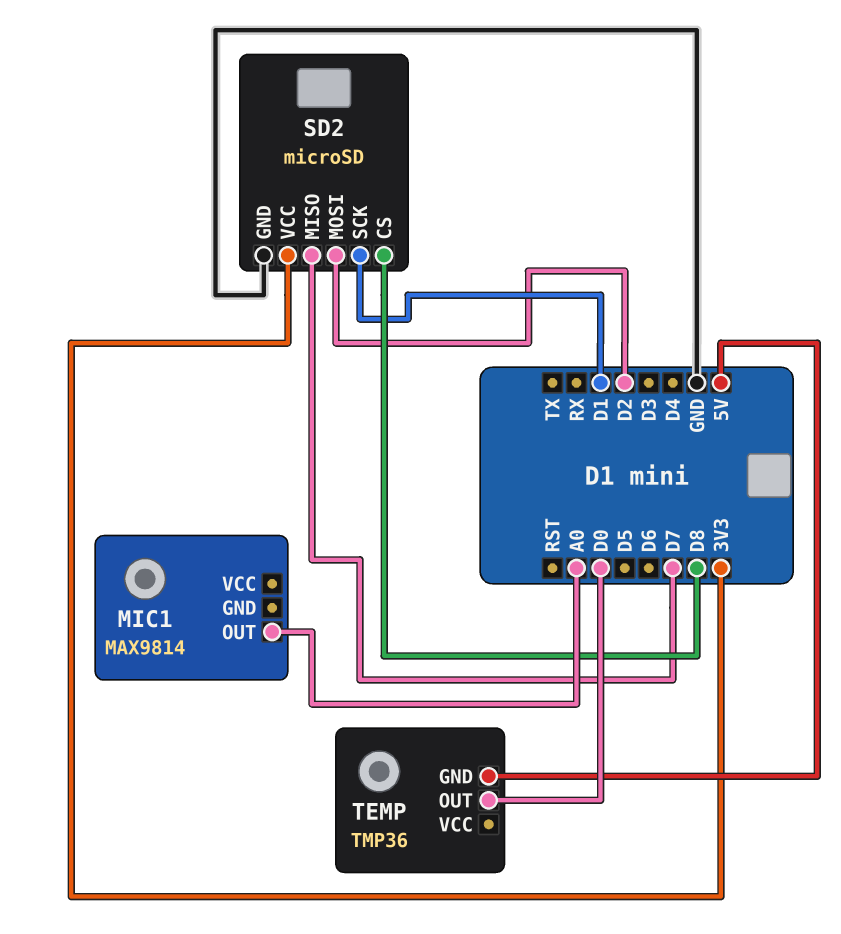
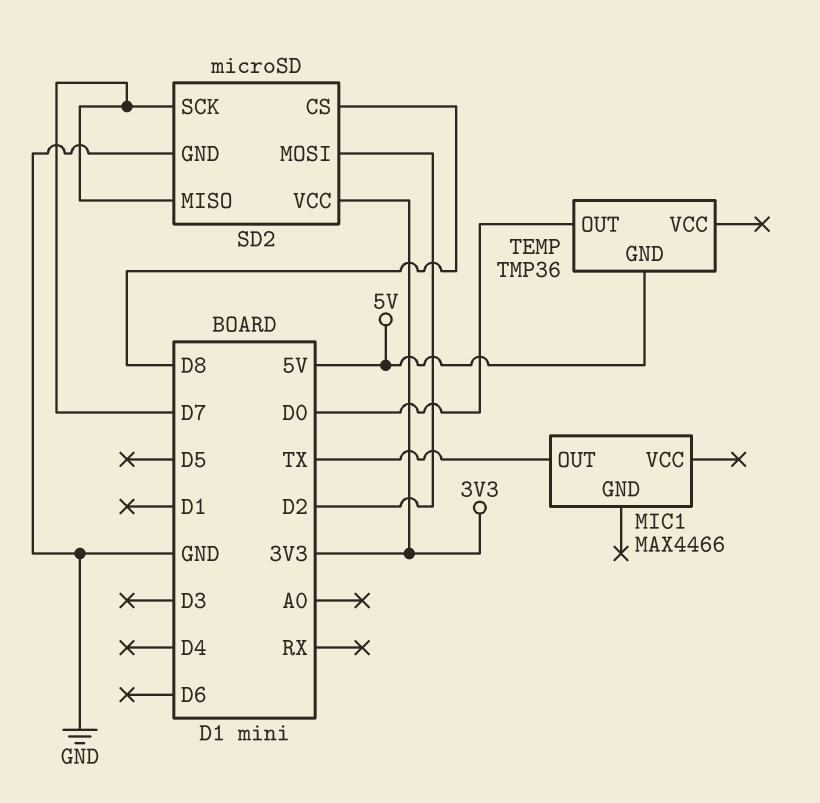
MIC1: MAX9814 -> MAX4466
MIC1 pin OUT: A0 -> TX
SD2 pin SCK: D1 -> D7

